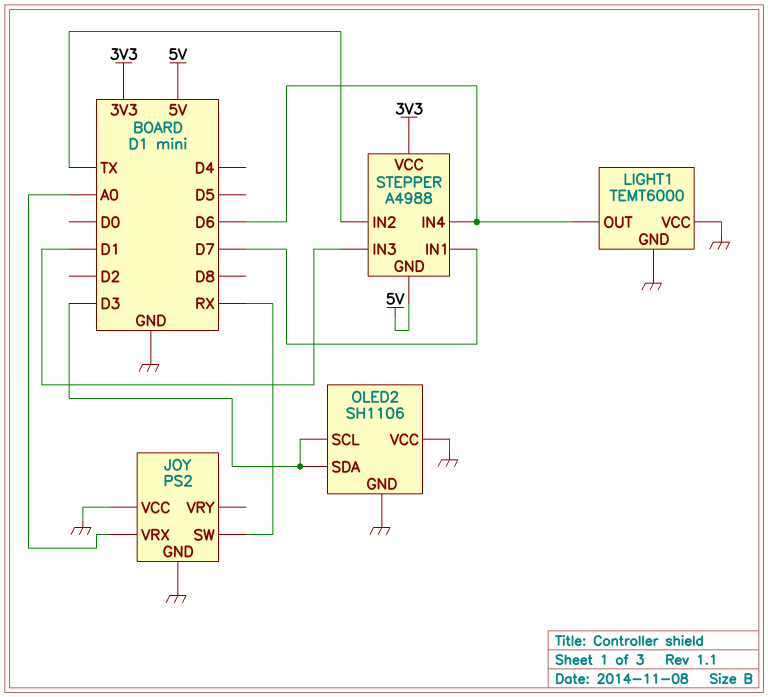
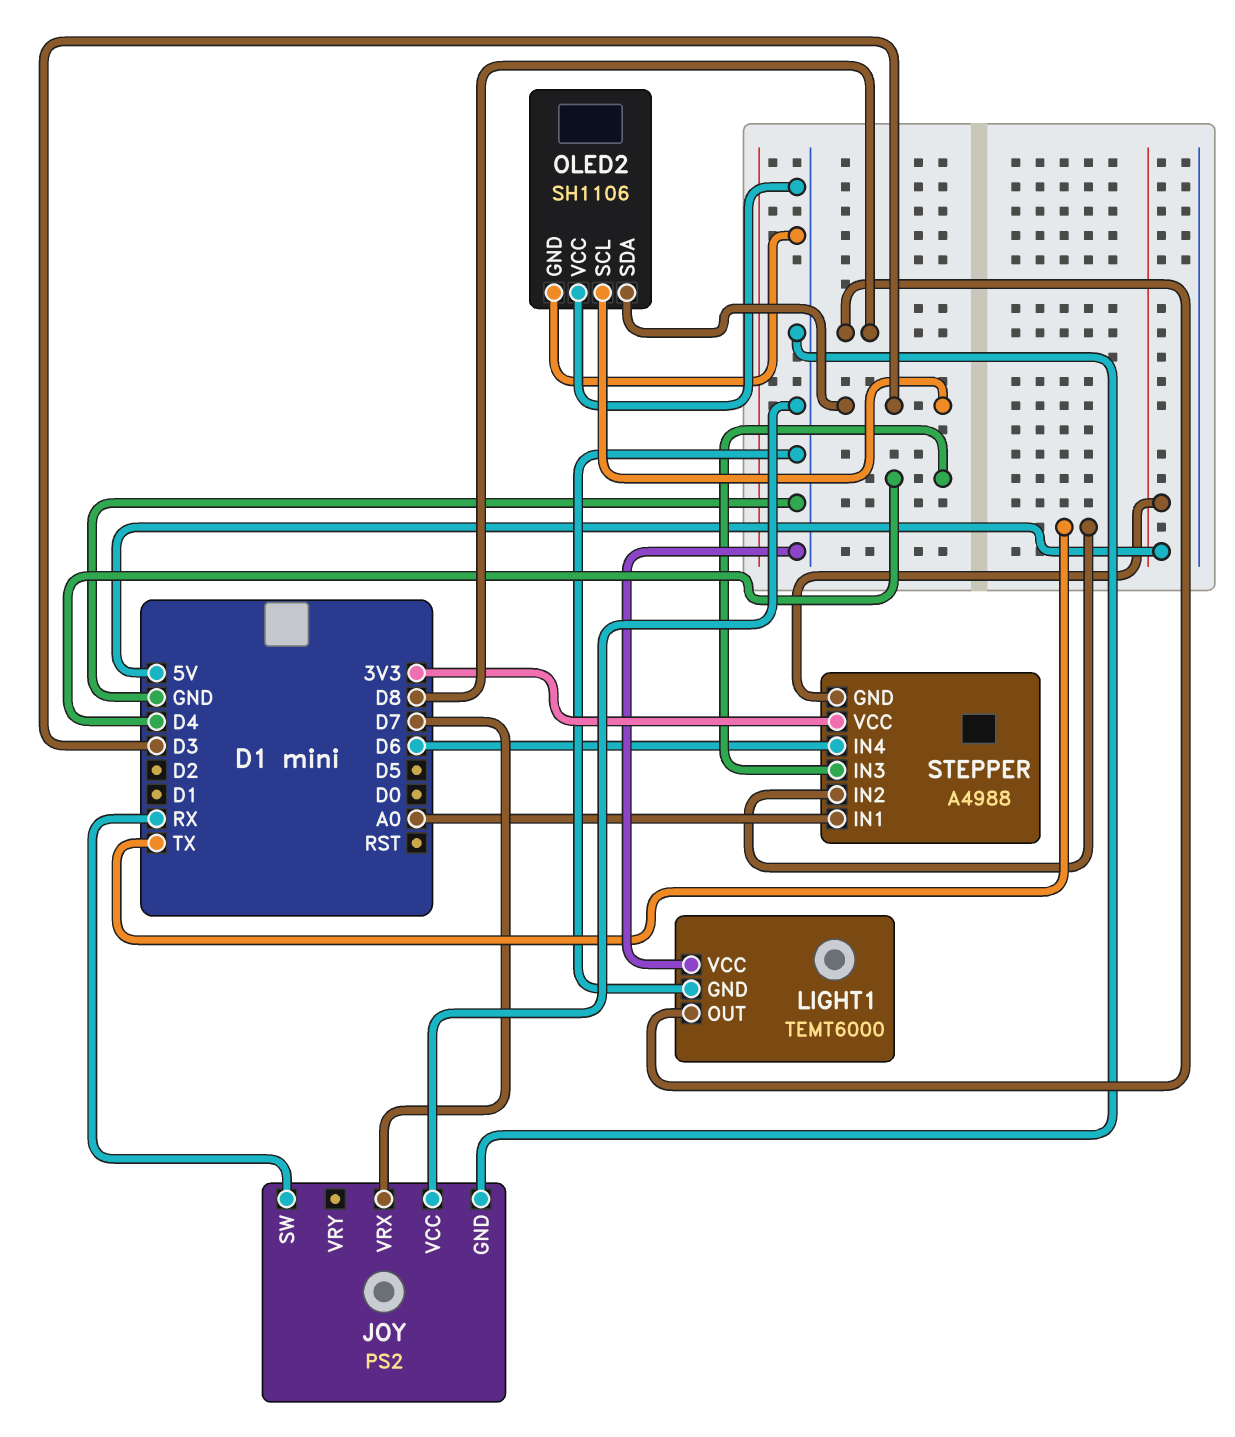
JOY pin VRX: A0 -> D7
LIGHT1 pin OUT: D6 -> D8
STEPPER pin IN1: D7 -> A0
STEPPER pin IN3: D1 -> D4

